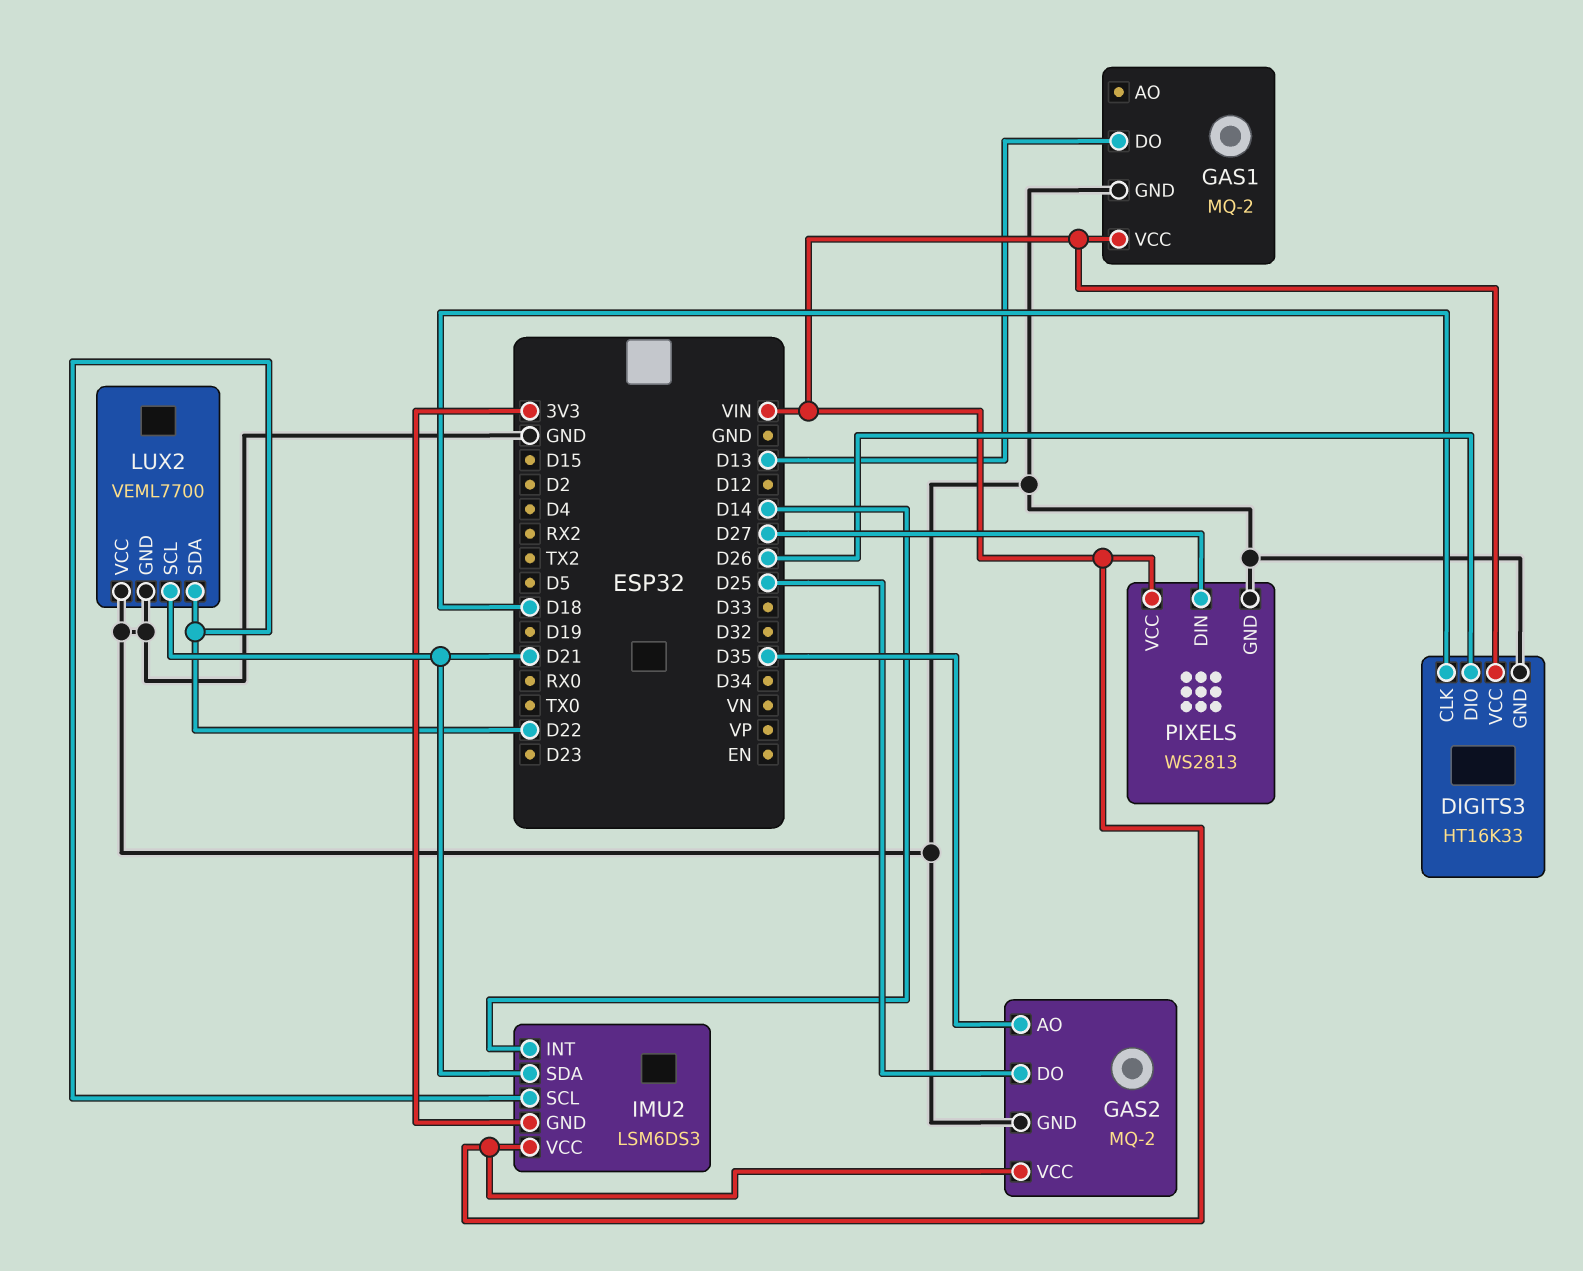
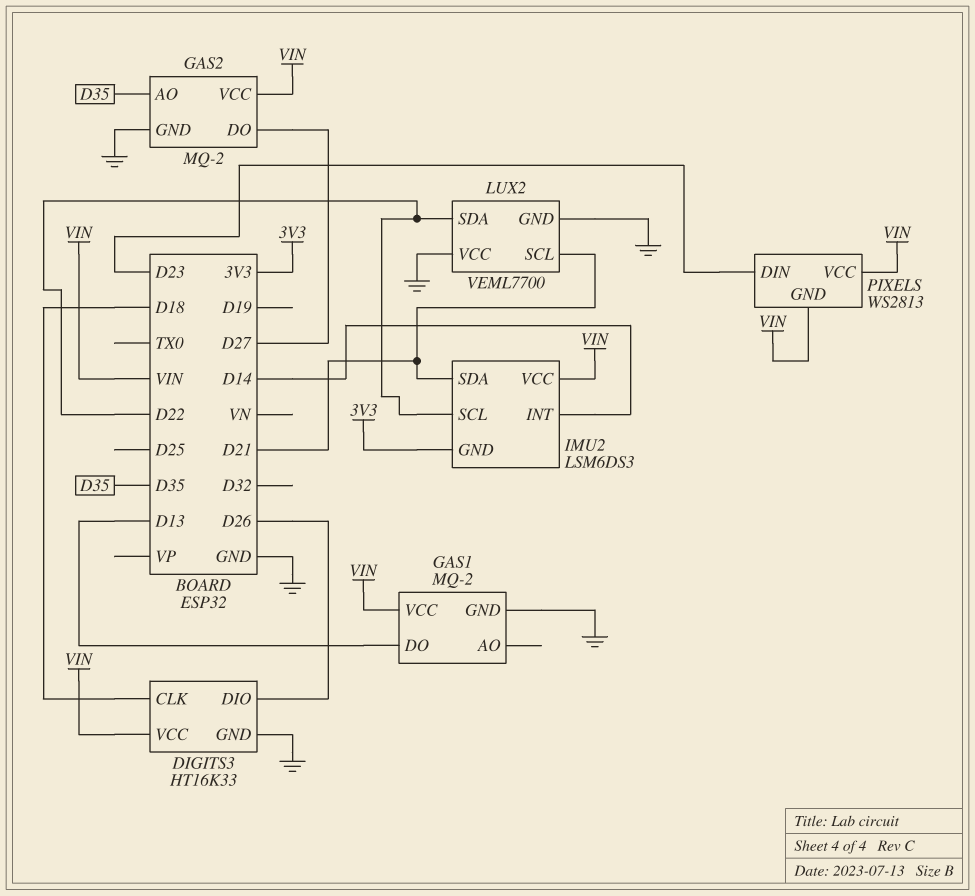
GAS2 pin DO: D25 -> D27
PIXELS pin DIN: D27 -> D23
PIXELS pin GND: GND -> VIN

